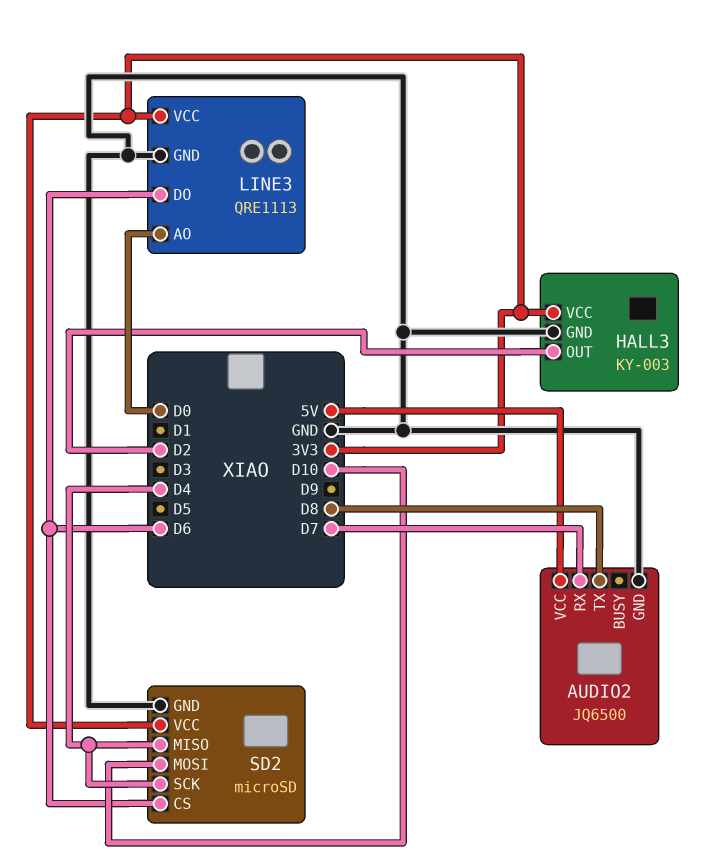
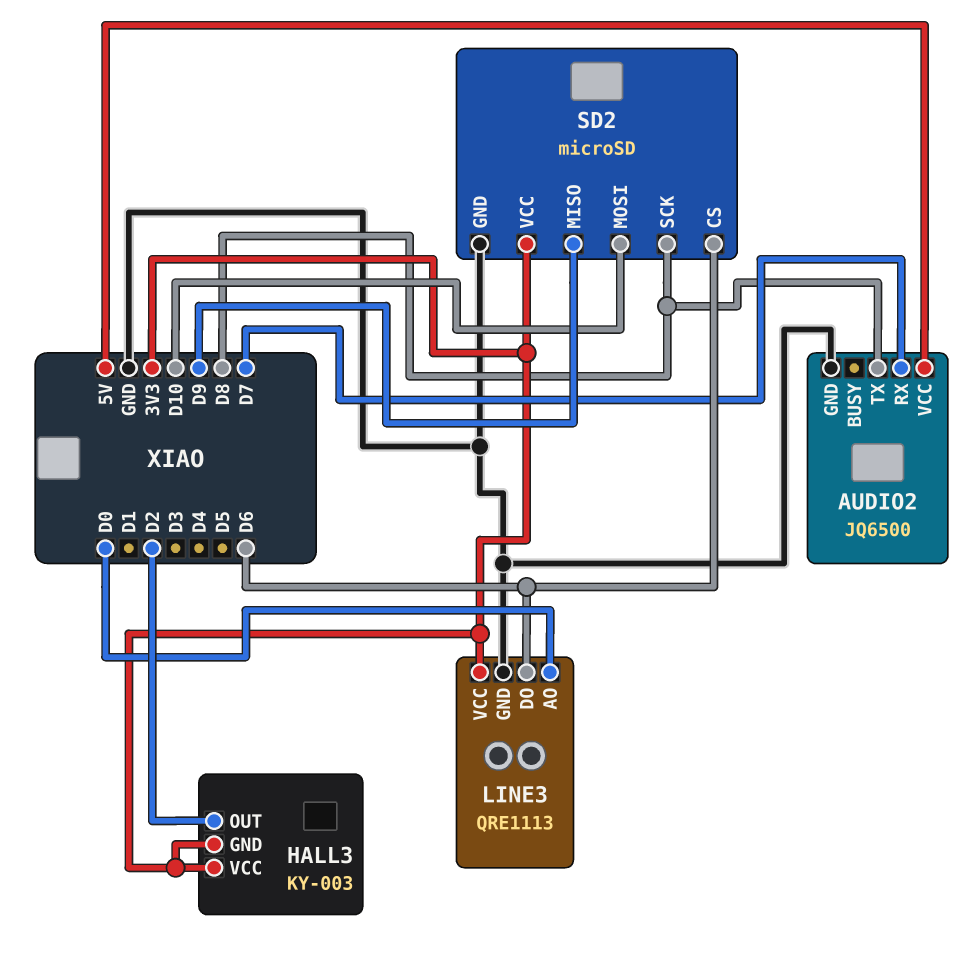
HALL3 pin GND: GND -> 3V3
SD2 pin MISO: D4 -> D9
SD2 pin SCK: D4 -> D8

